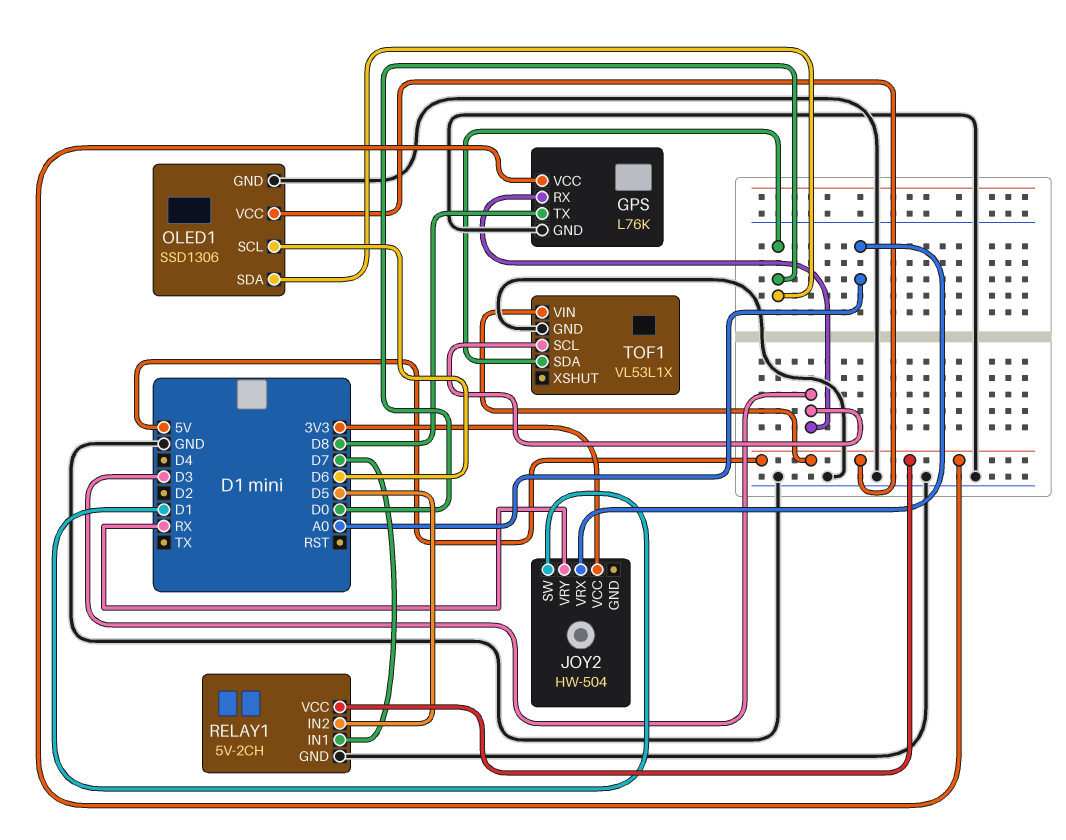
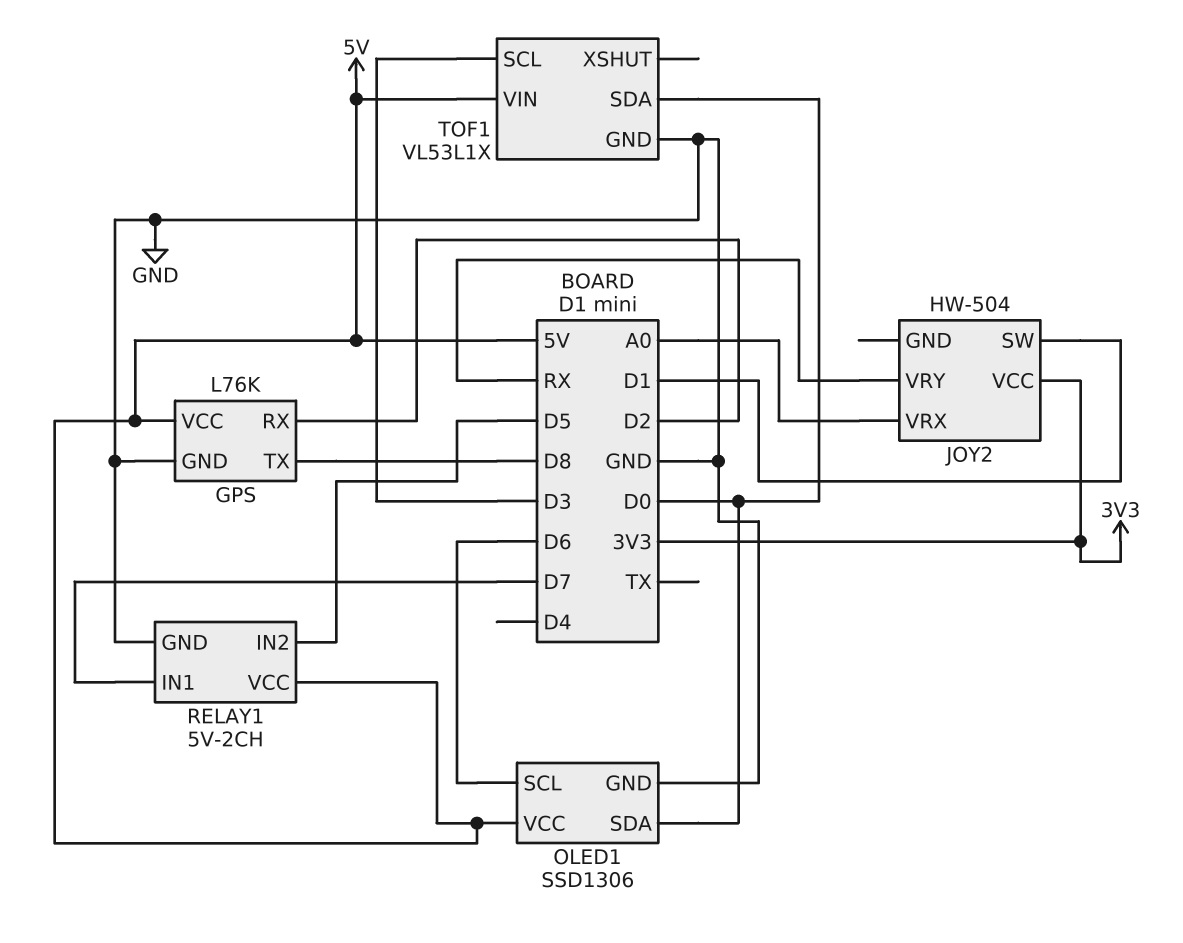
GPS pin RX: D3 -> D2

